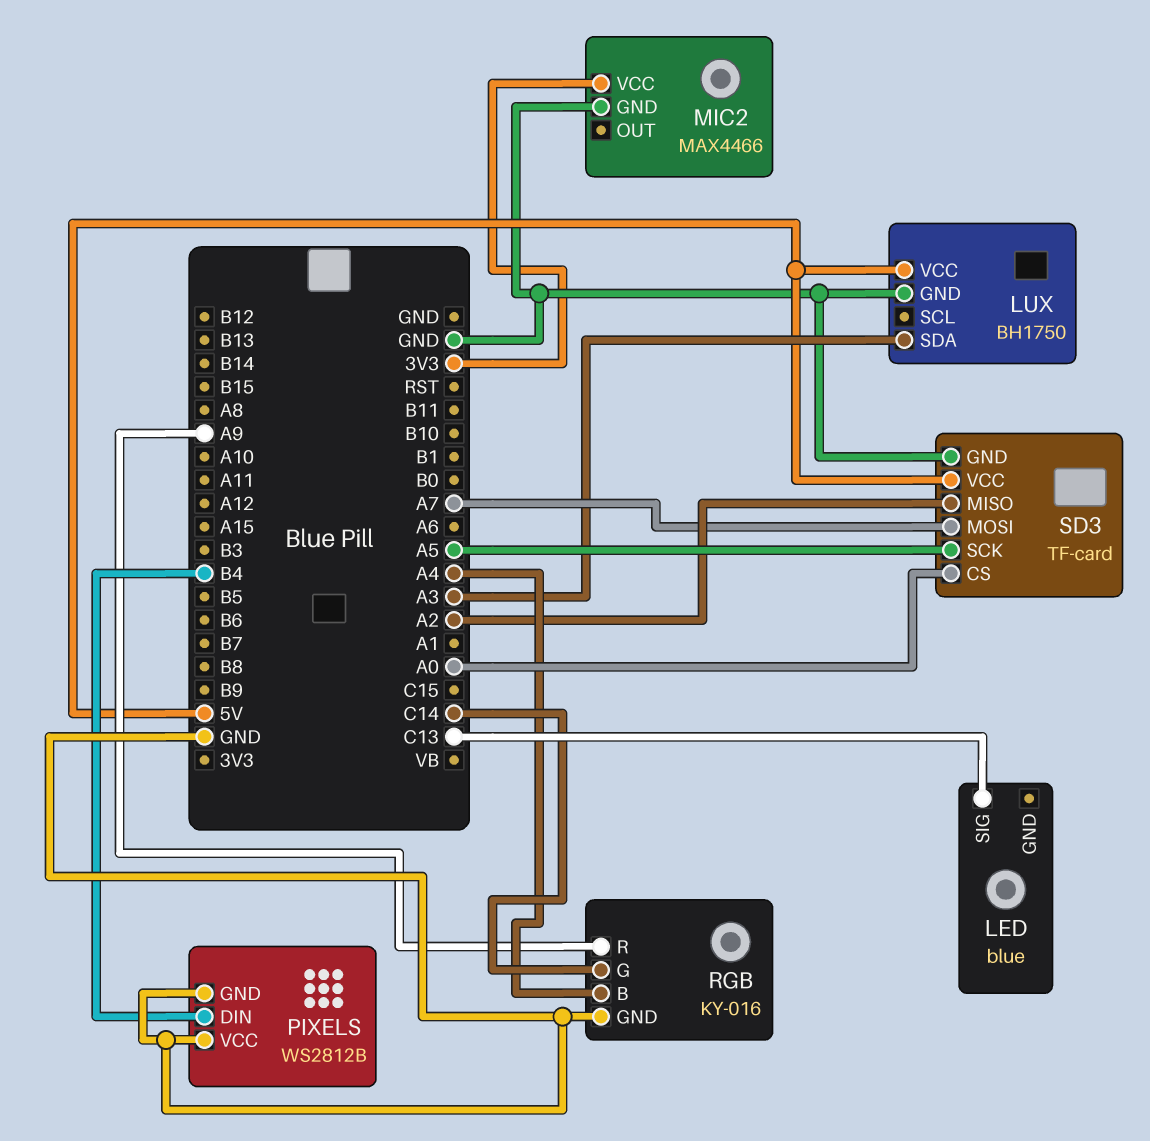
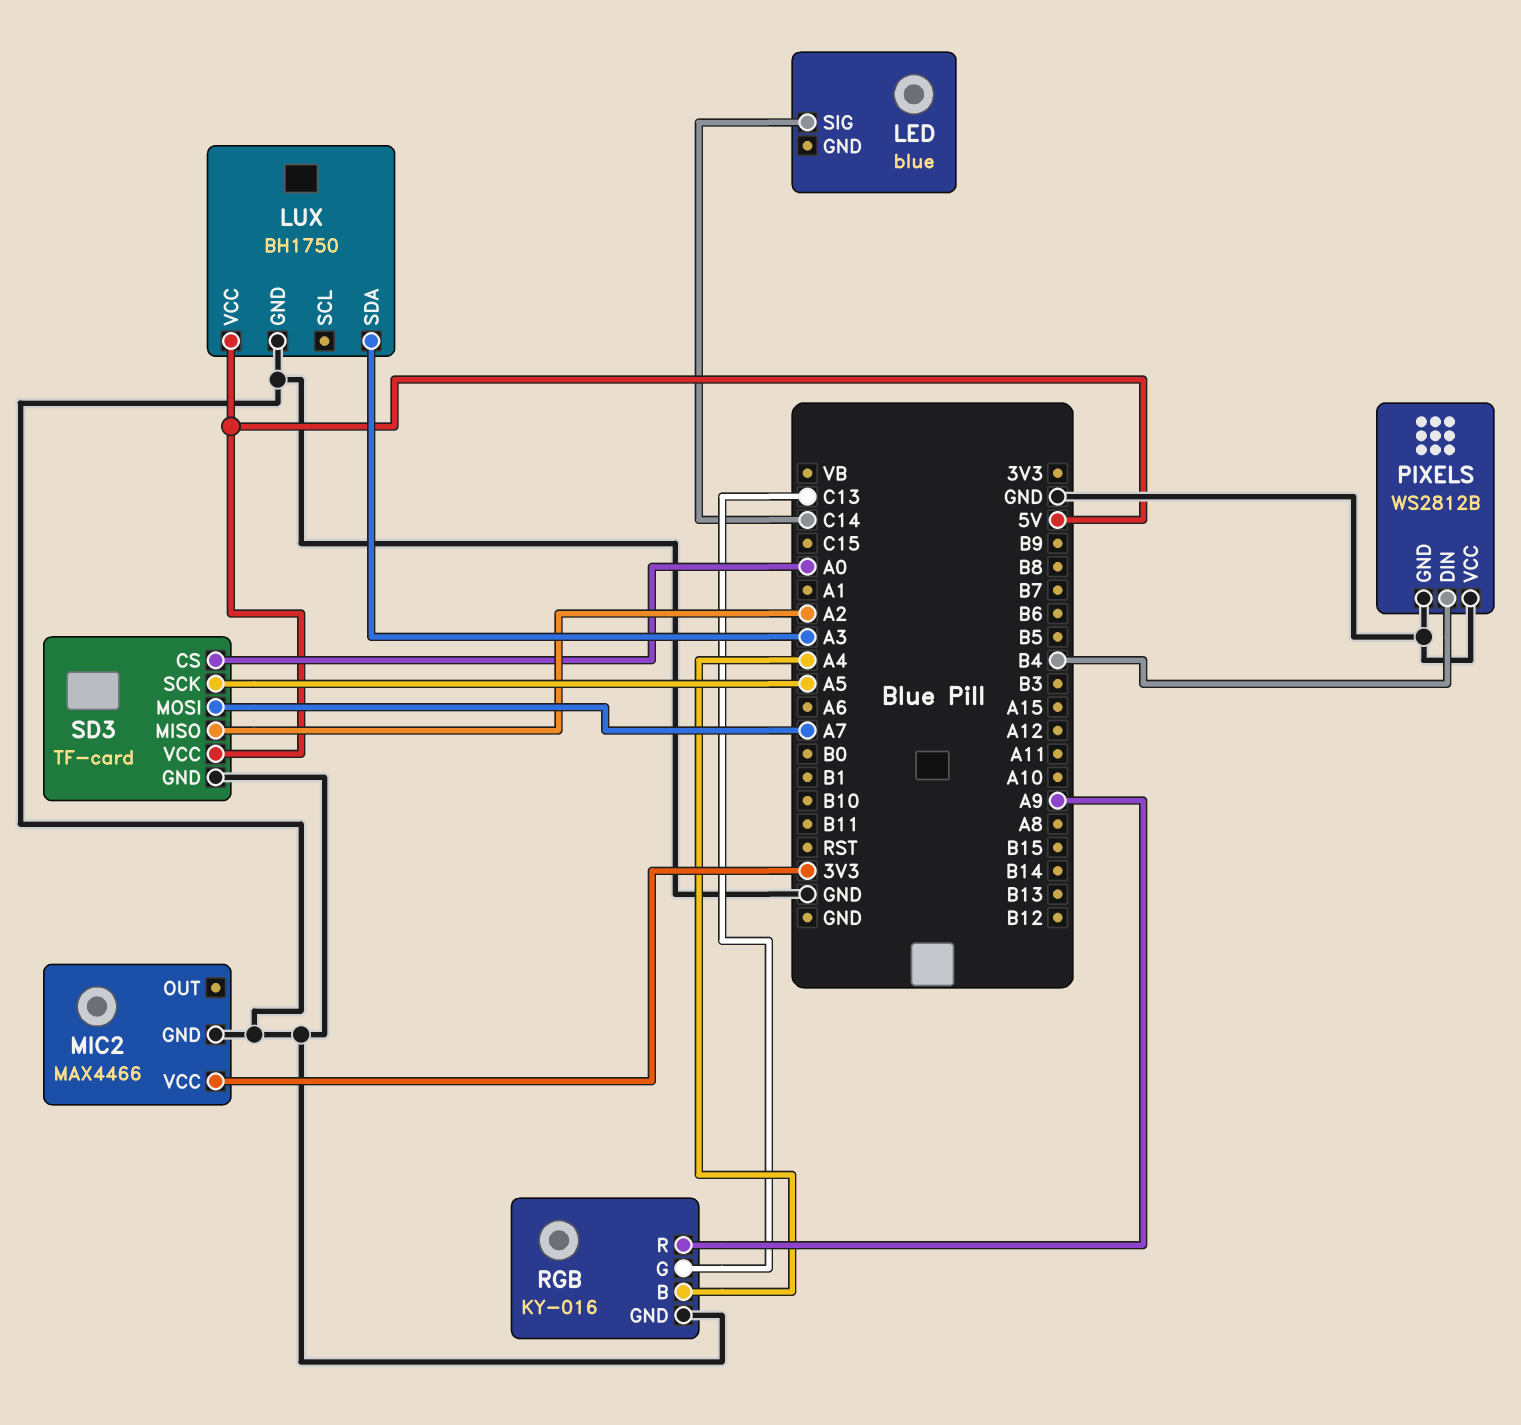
LED pin SIG: C13 -> C14
RGB pin G: C14 -> C13

